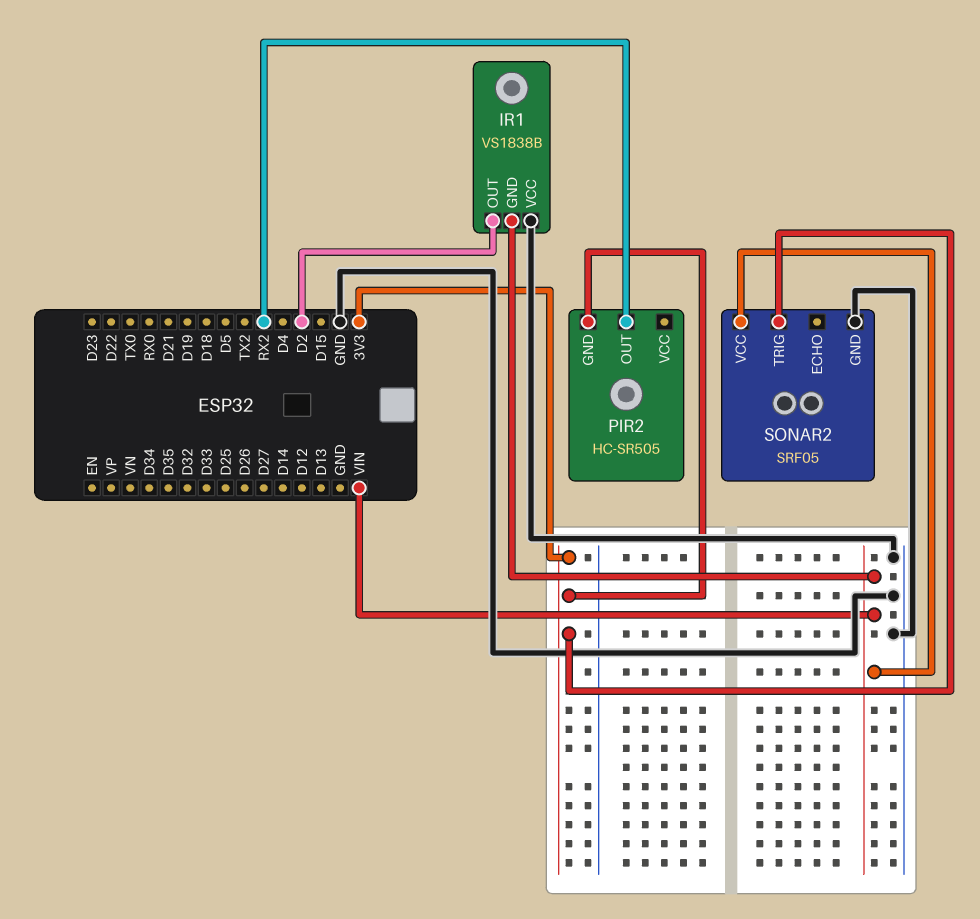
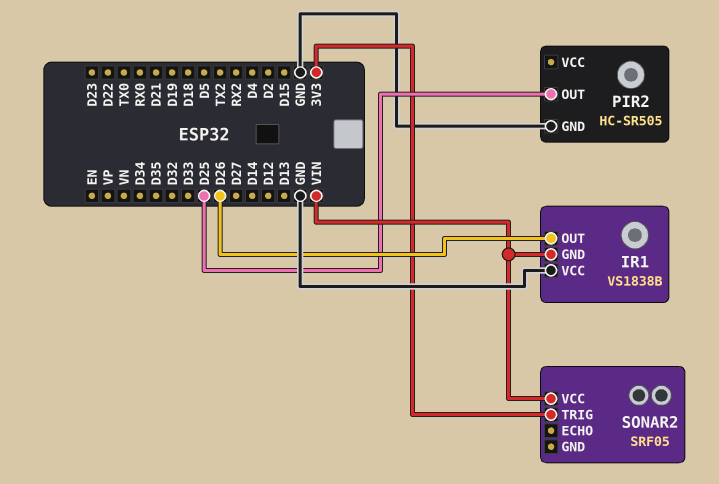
IR1 pin OUT: D2 -> D26
PIR2 pin GND: 3V3 -> GND
PIR2 pin OUT: RX2 -> D25
SONAR2 pin GND: GND -> none

